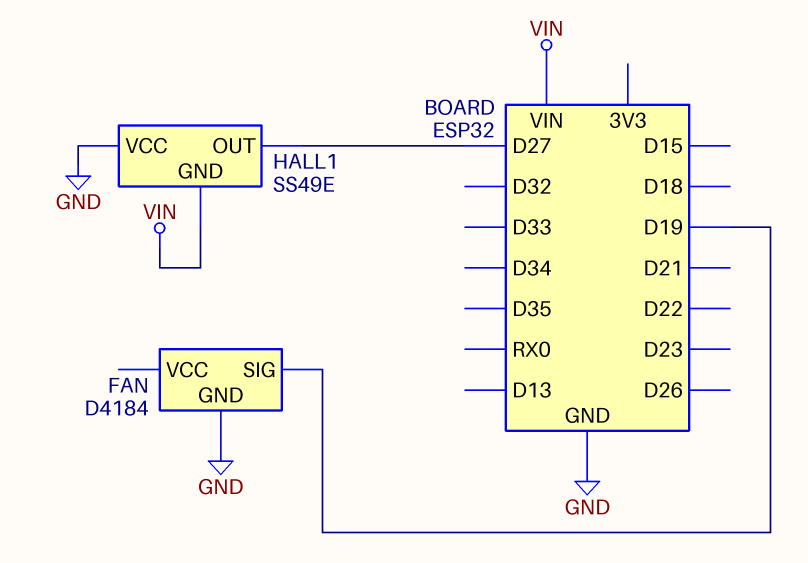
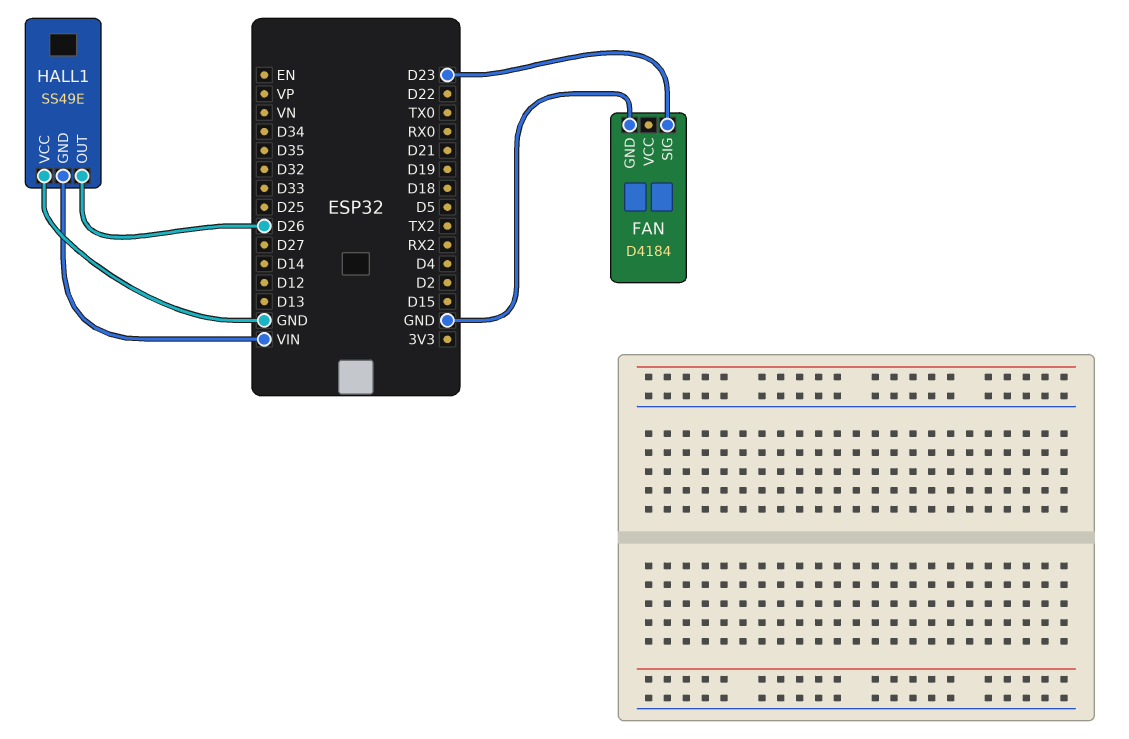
FAN pin SIG: D19 -> D23
HALL1 pin OUT: D27 -> D26

